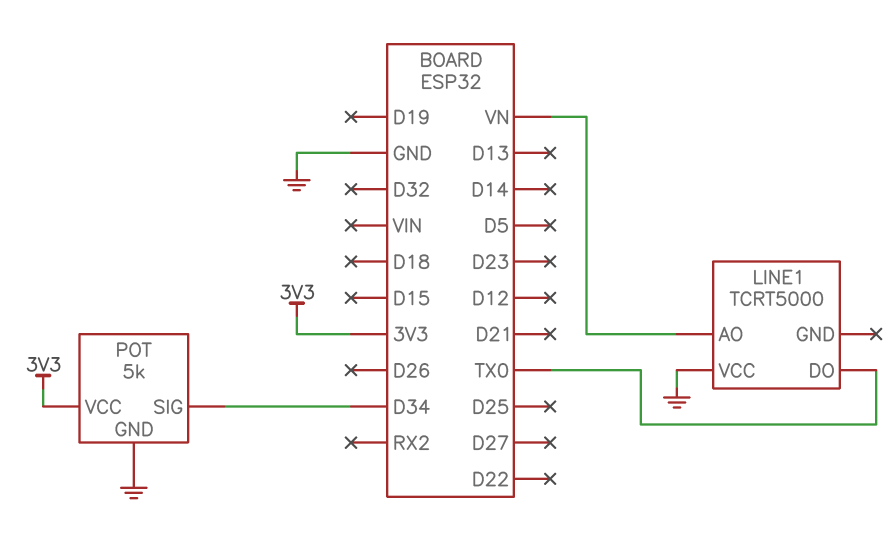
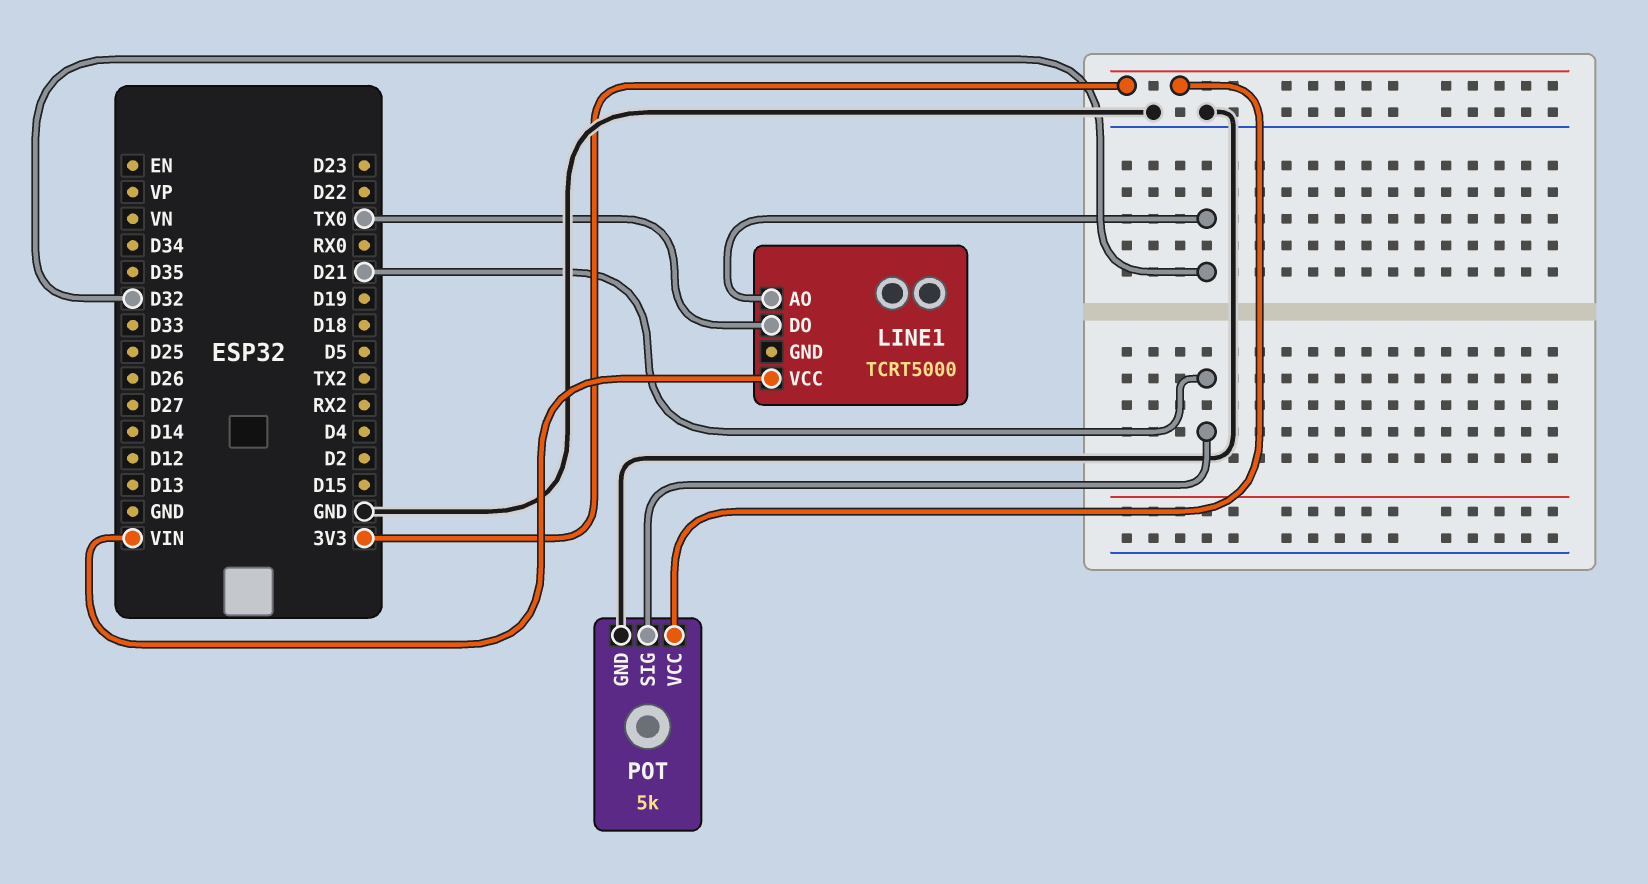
LINE1 pin AO: VN -> D32
LINE1 pin VCC: GND -> VIN
POT pin SIG: D34 -> D21

